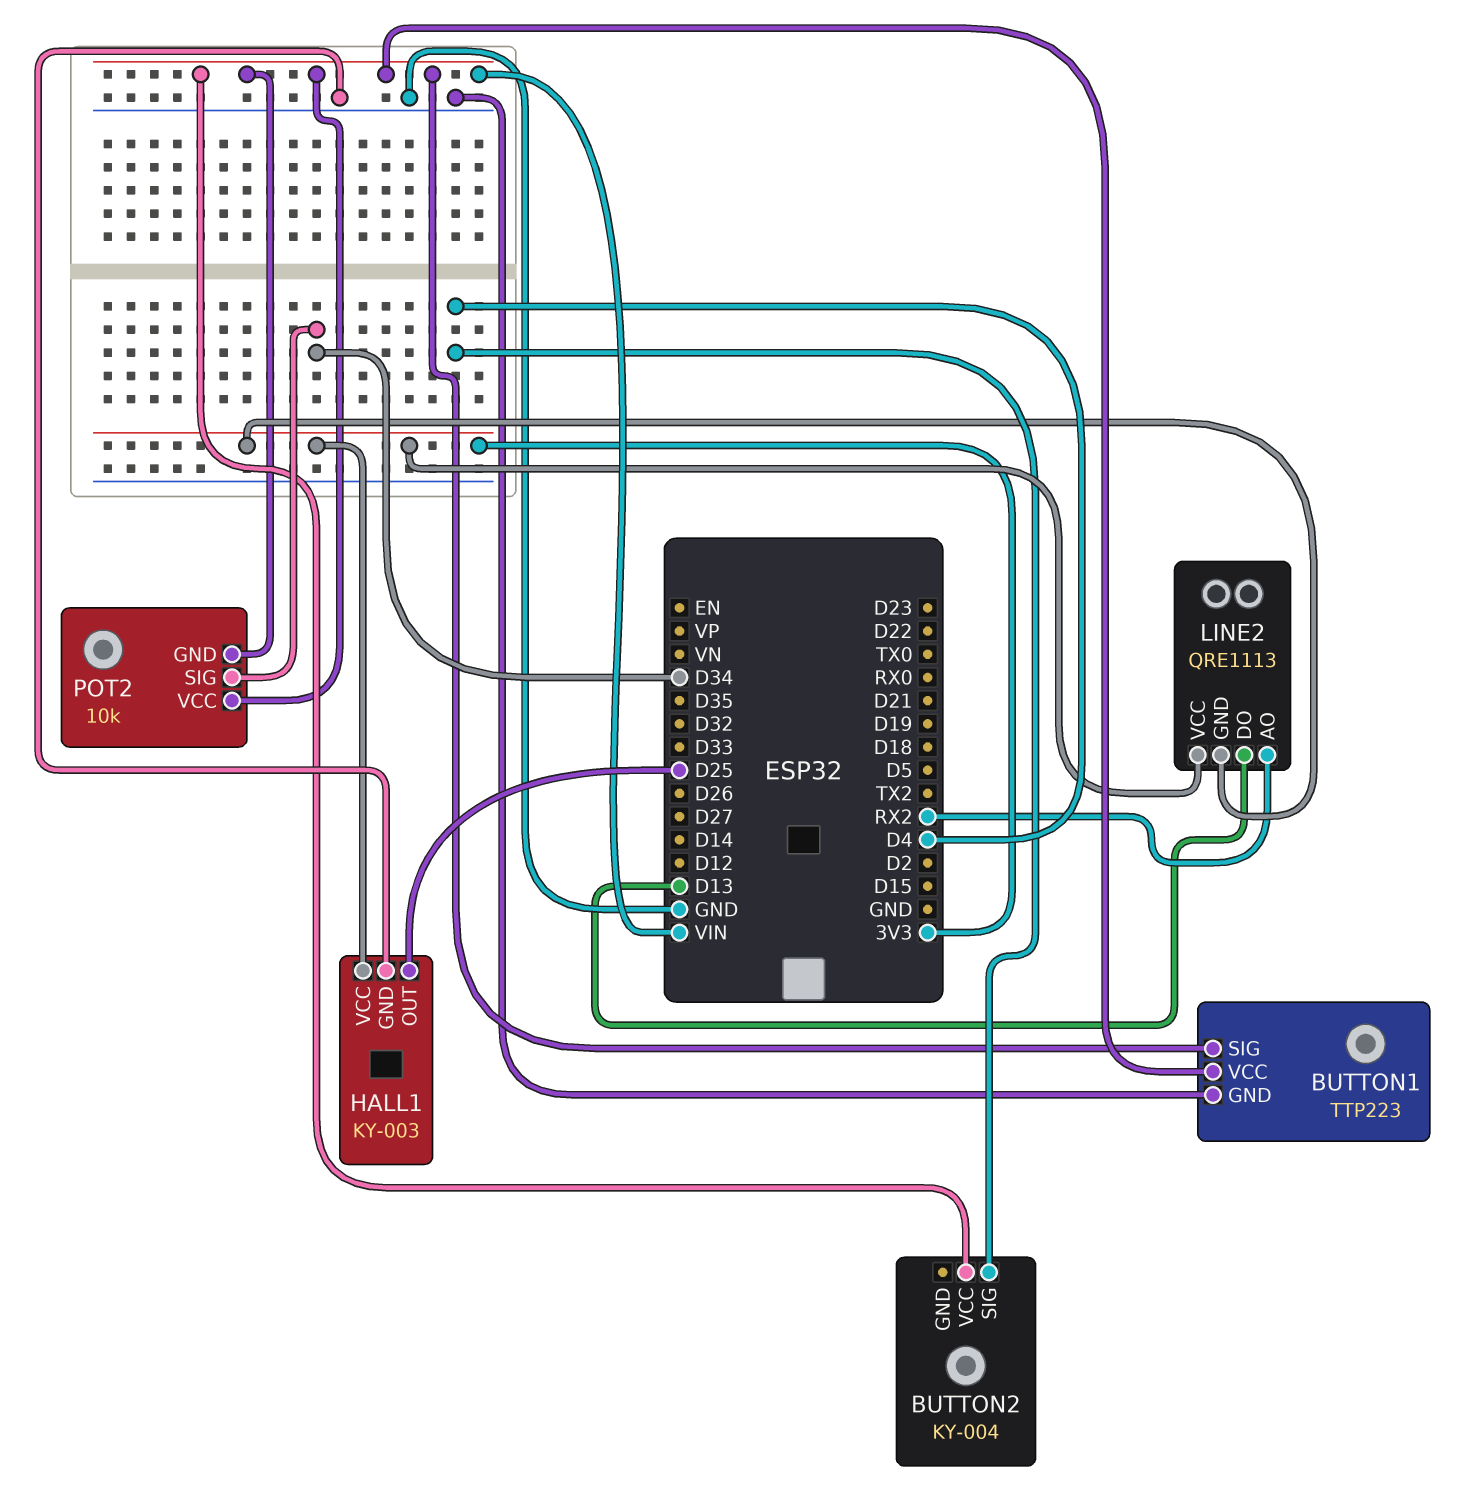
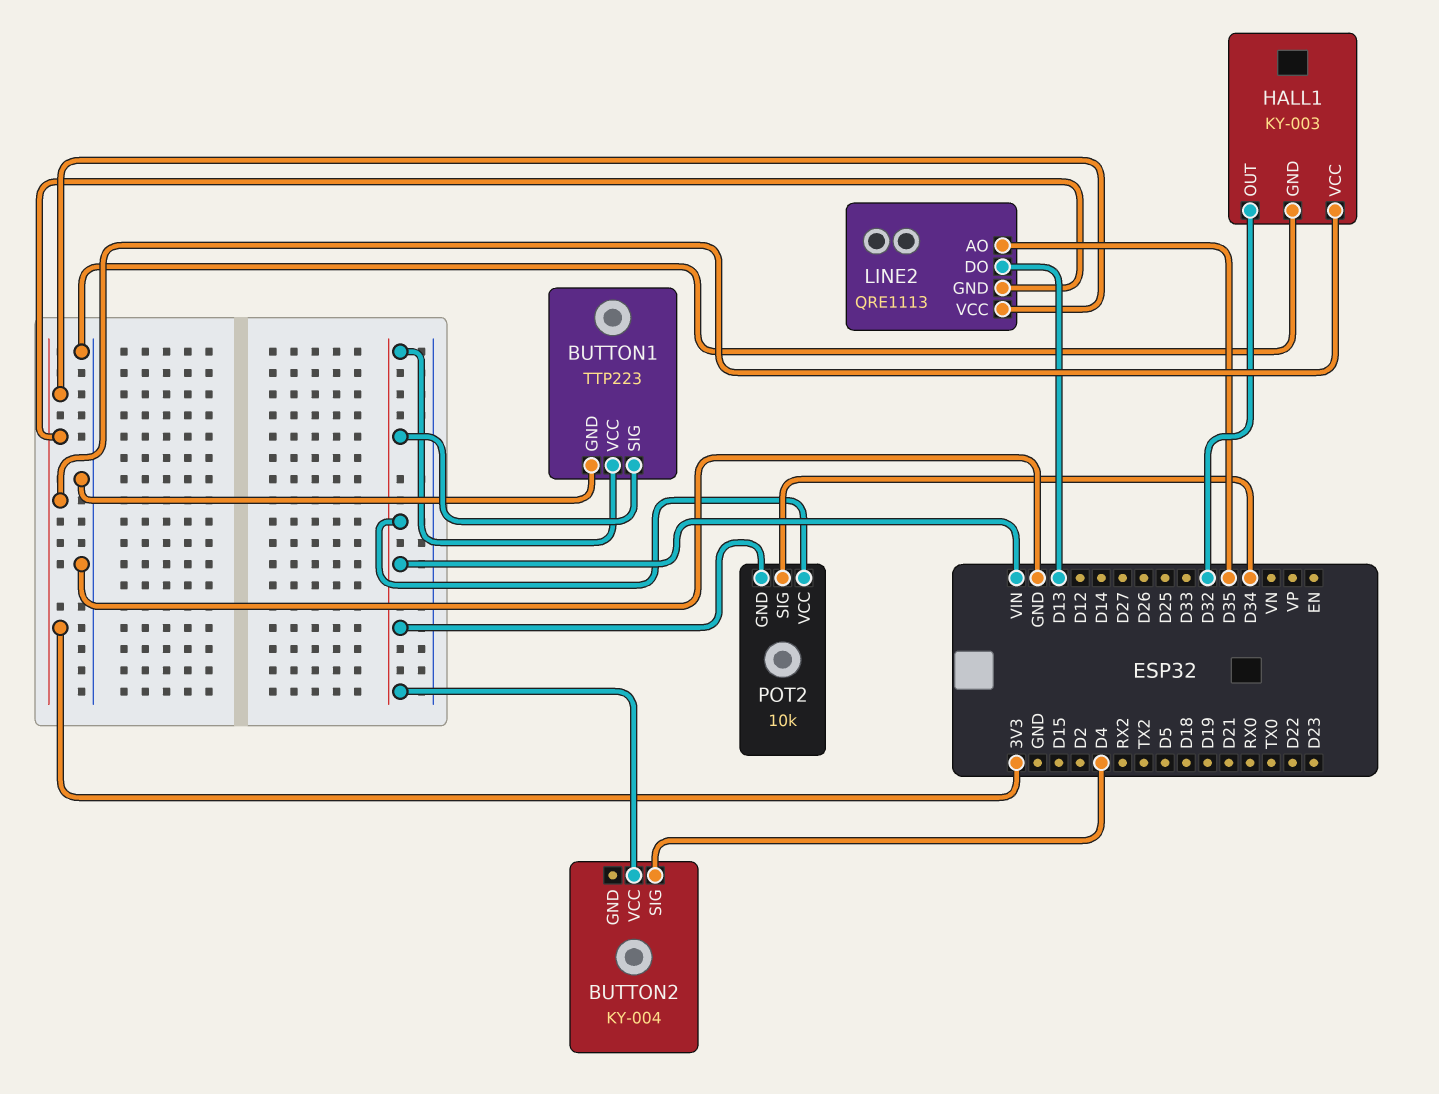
HALL1 pin OUT: D25 -> D32
LINE2 pin AO: RX2 -> D35

